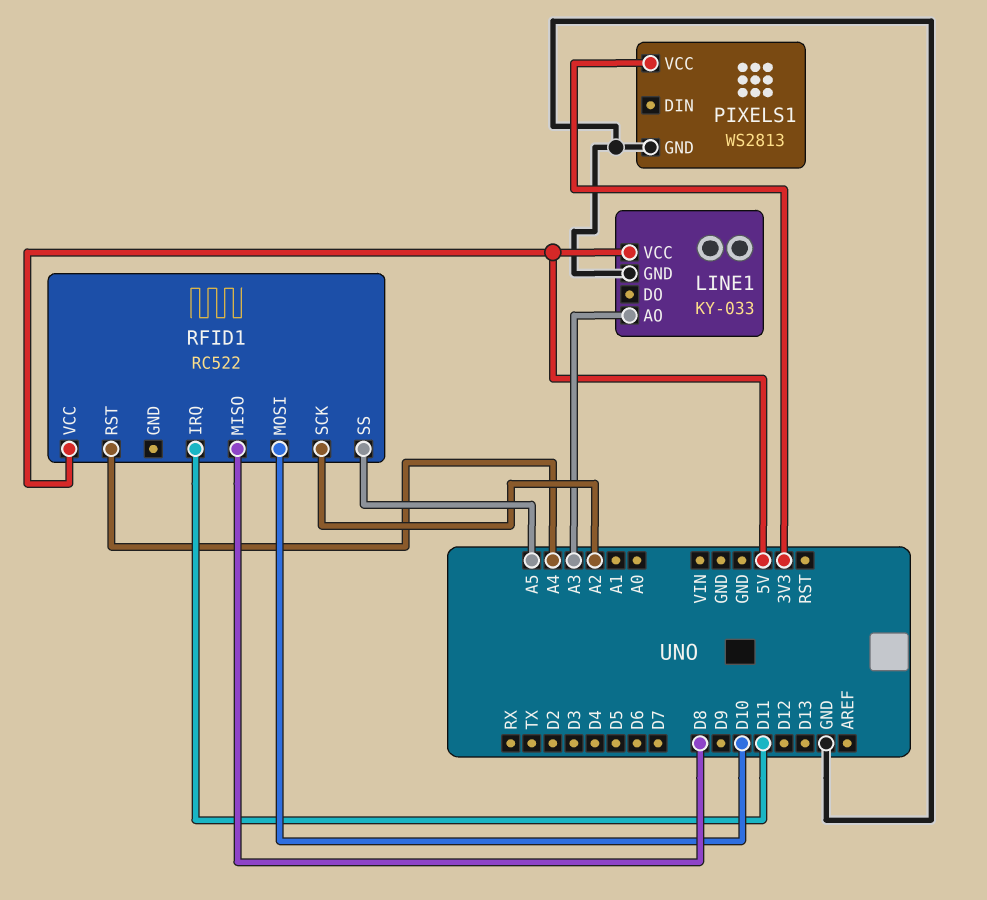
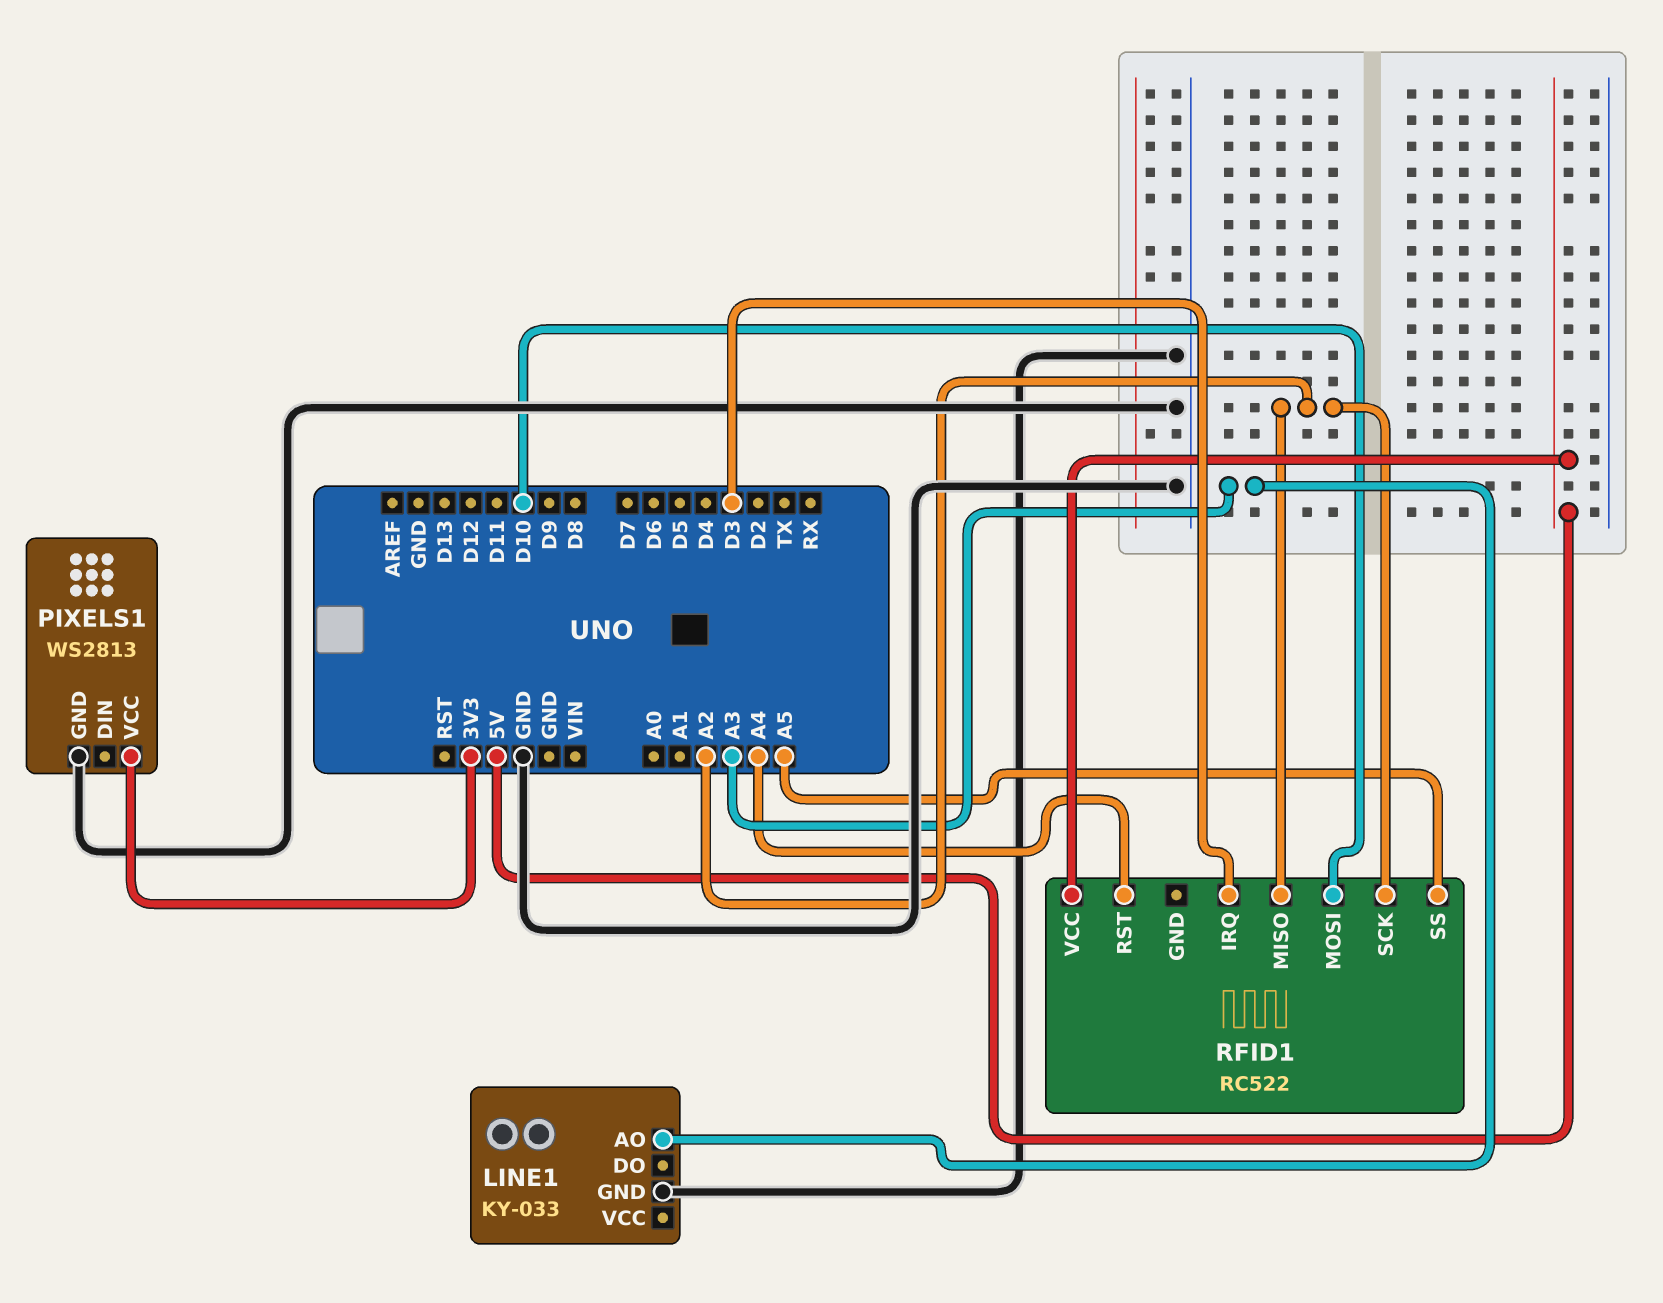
LINE1 pin VCC: 5V -> none
RFID1 pin IRQ: D11 -> D3
RFID1 pin MISO: D8 -> A2

